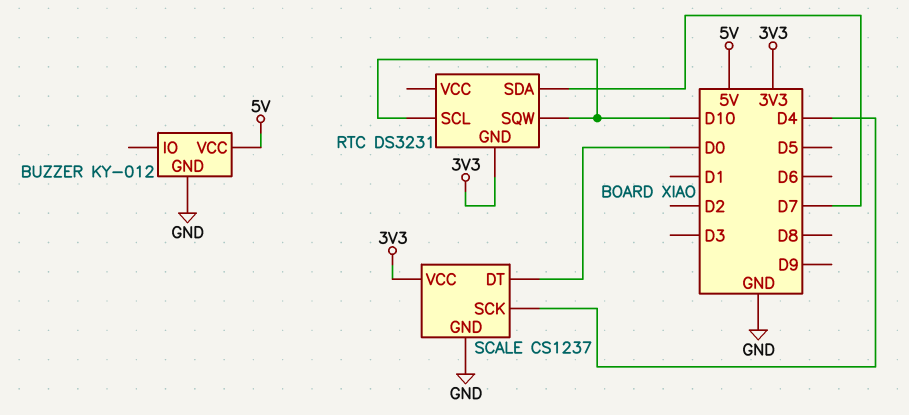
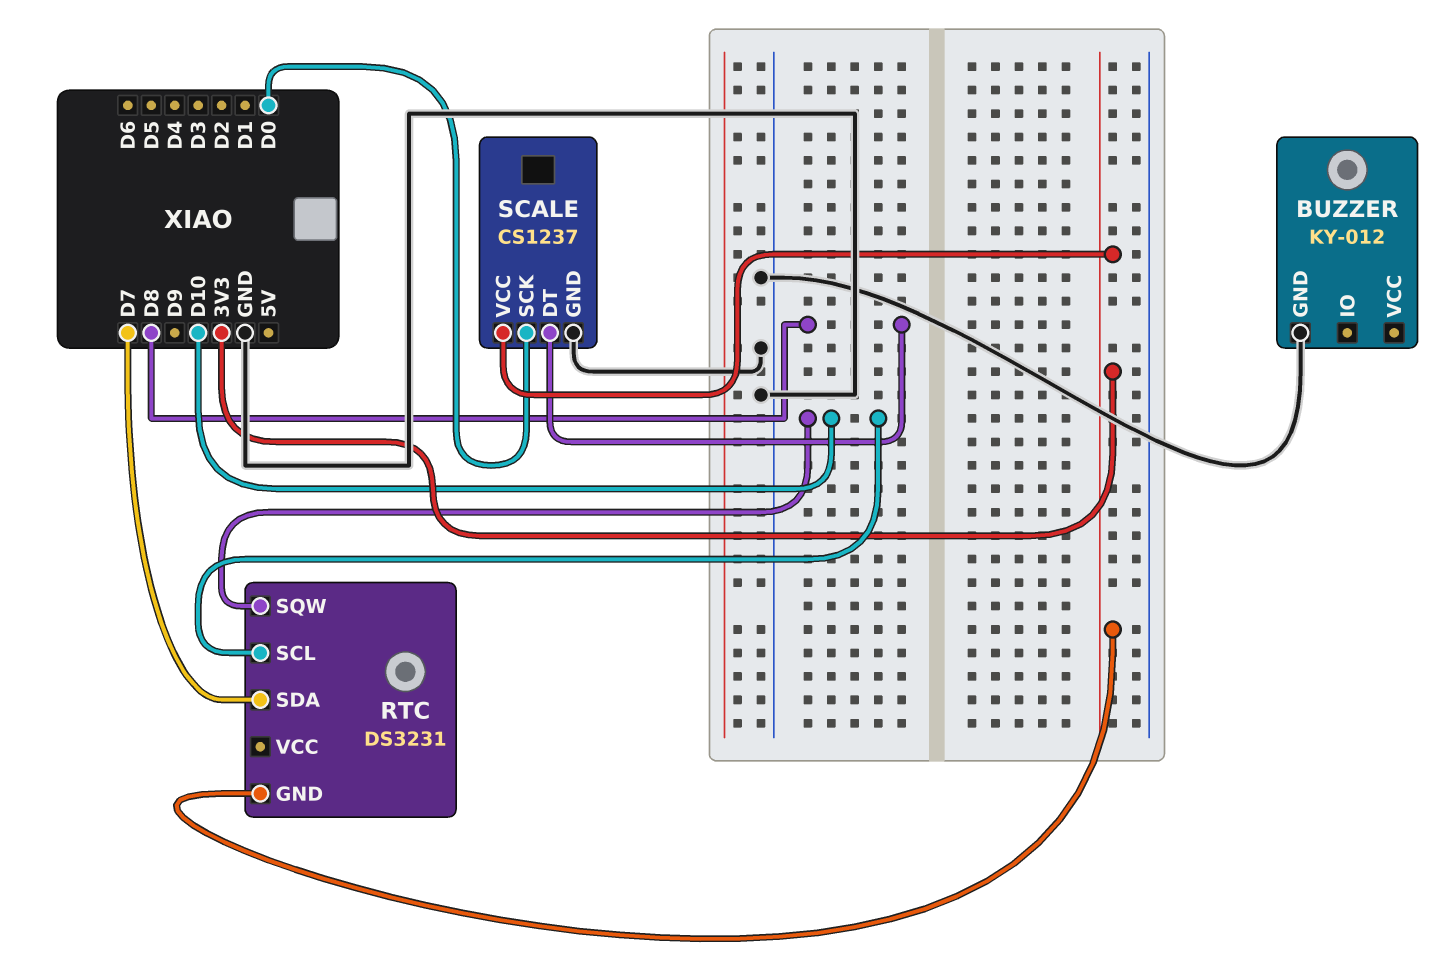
BUZZER pin VCC: 5V -> none
SCALE pin DT: D0 -> D8
SCALE pin SCK: D4 -> D0

